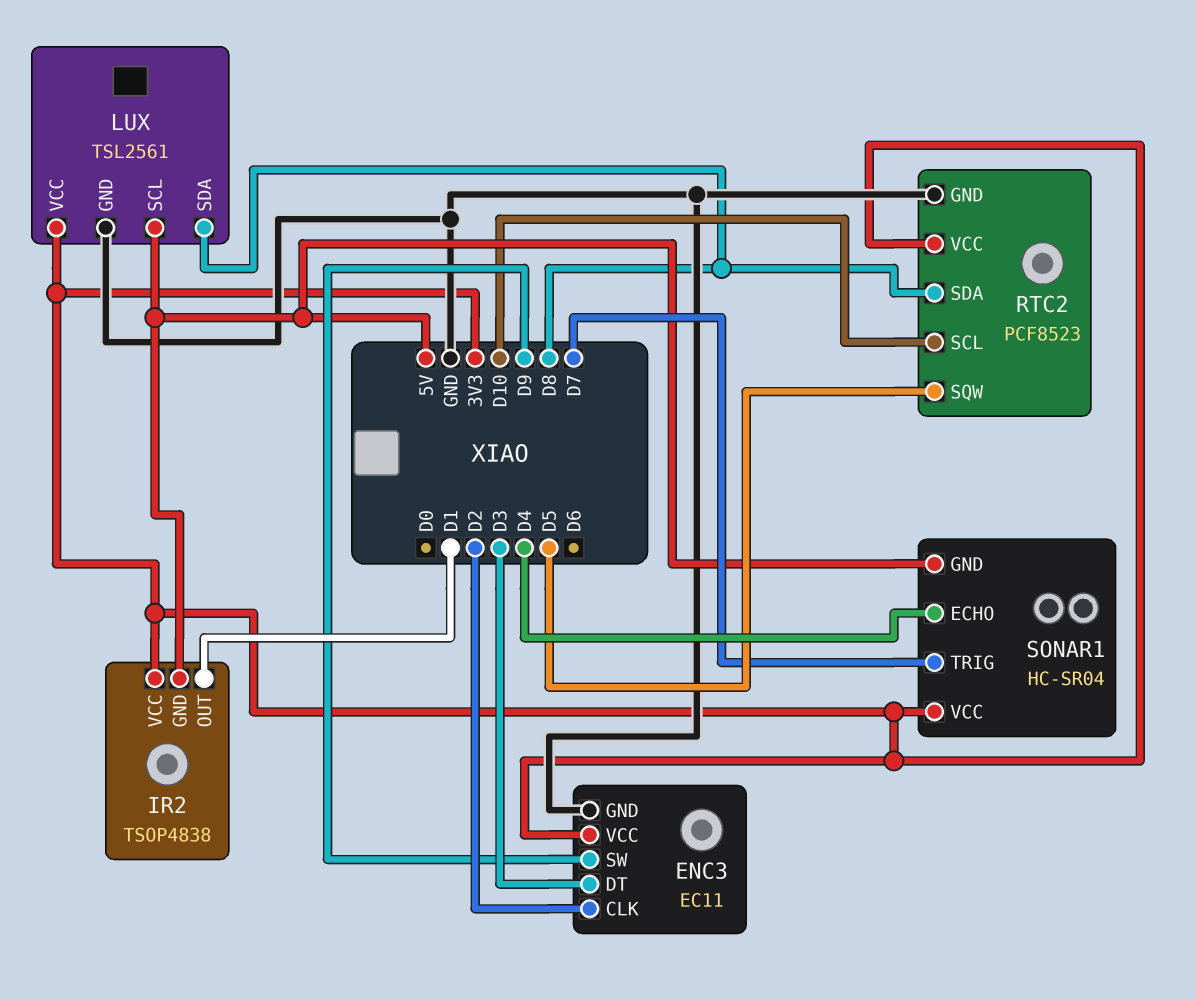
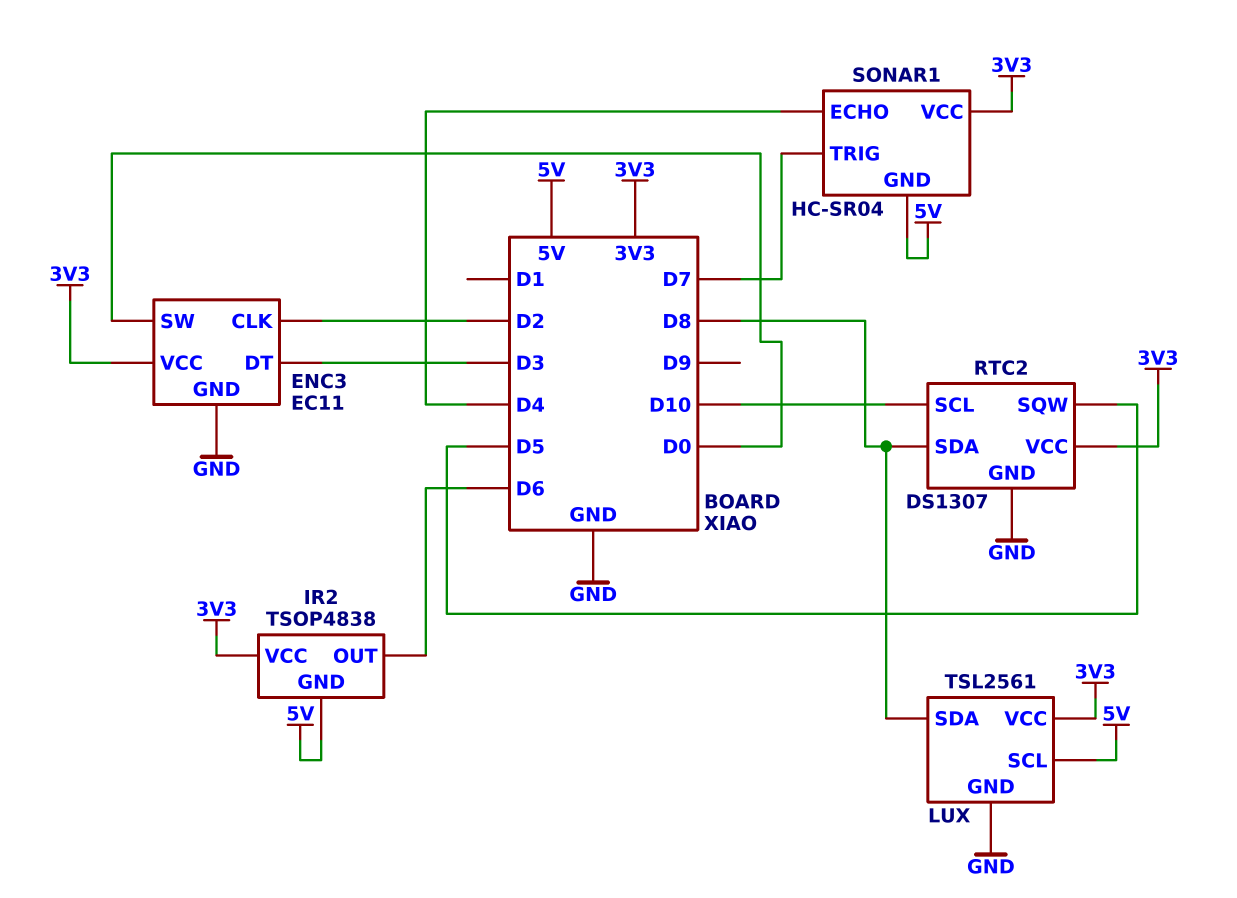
ENC3 pin SW: D9 -> D0
IR2 pin OUT: D1 -> D6
RTC2: PCF8523 -> DS1307

